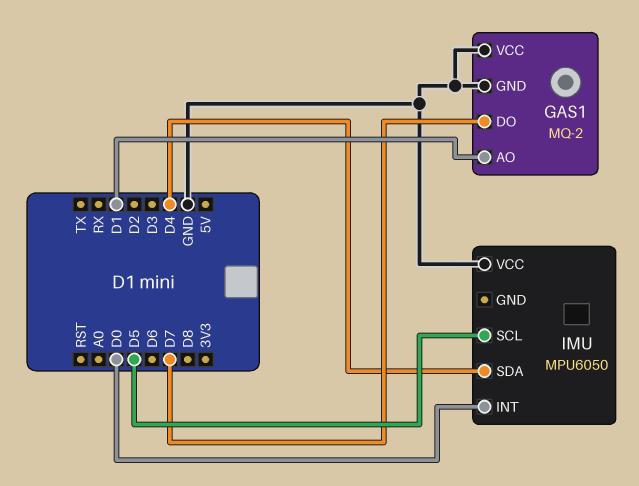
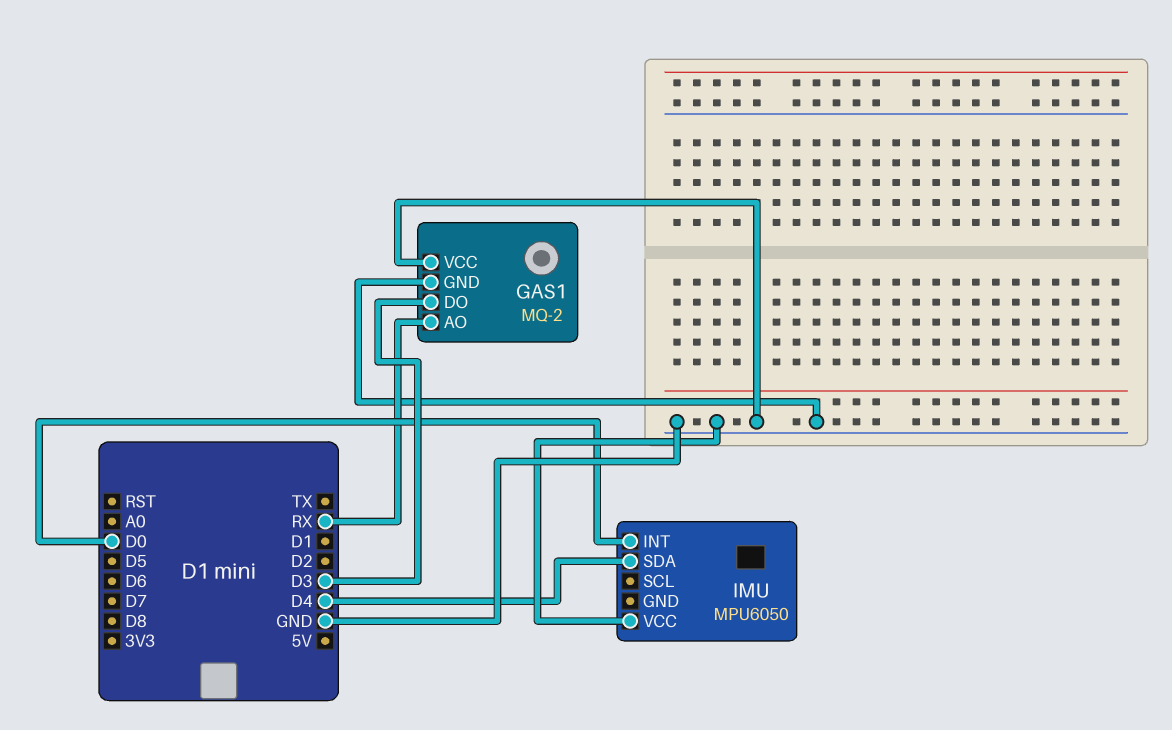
GAS1 pin AO: D1 -> RX
GAS1 pin DO: D7 -> D3
IMU pin SCL: D5 -> none

